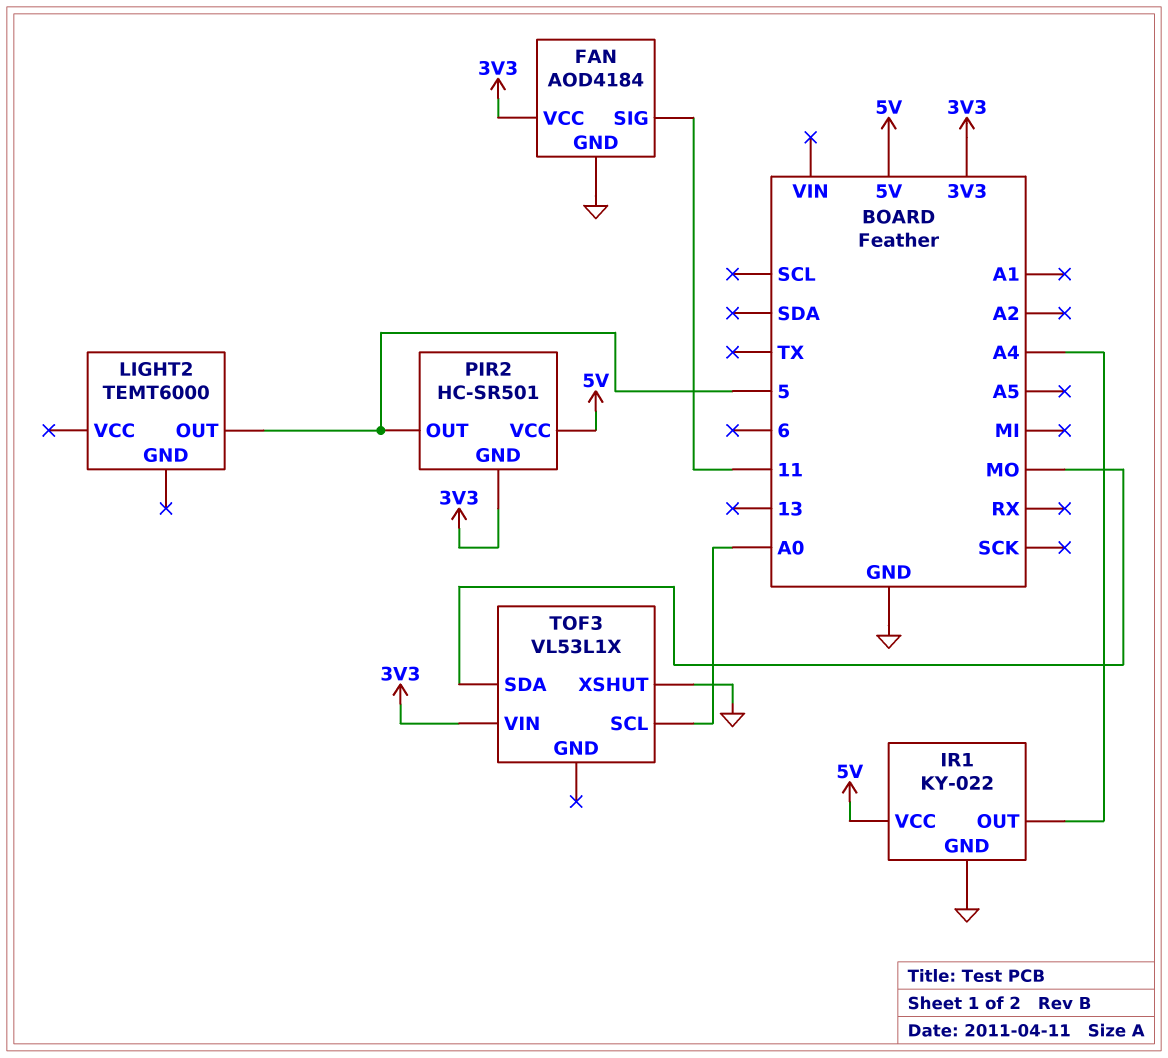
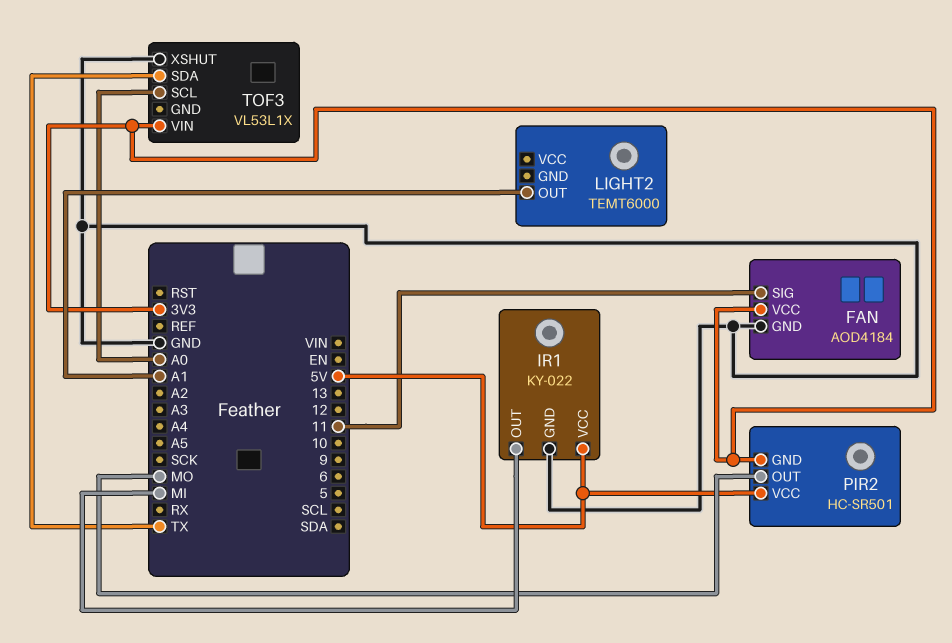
IR1 pin OUT: A4 -> MI
LIGHT2 pin OUT: 5 -> A1
PIR2 pin OUT: 5 -> MO
TOF3 pin SDA: MO -> TX

